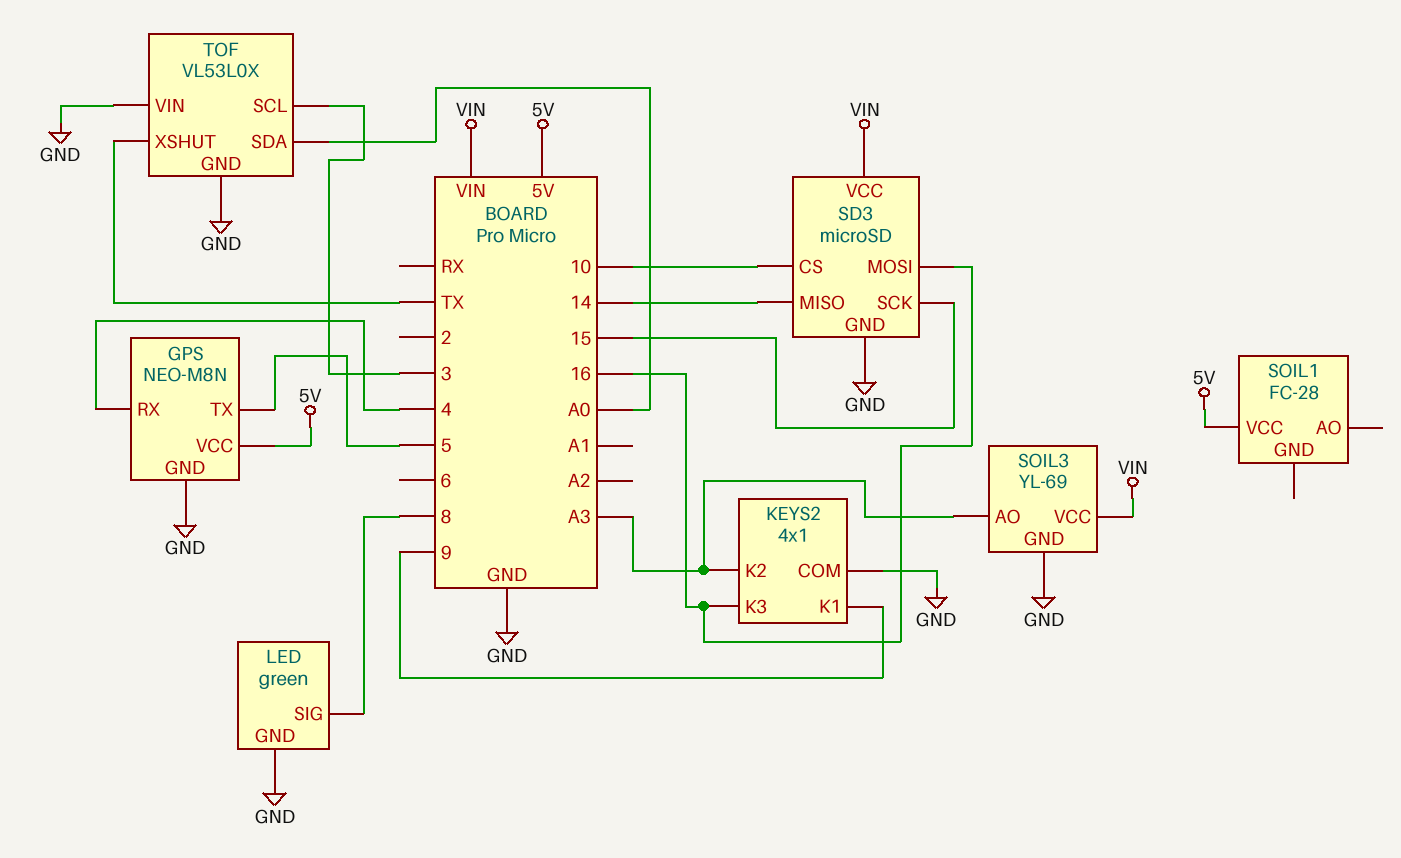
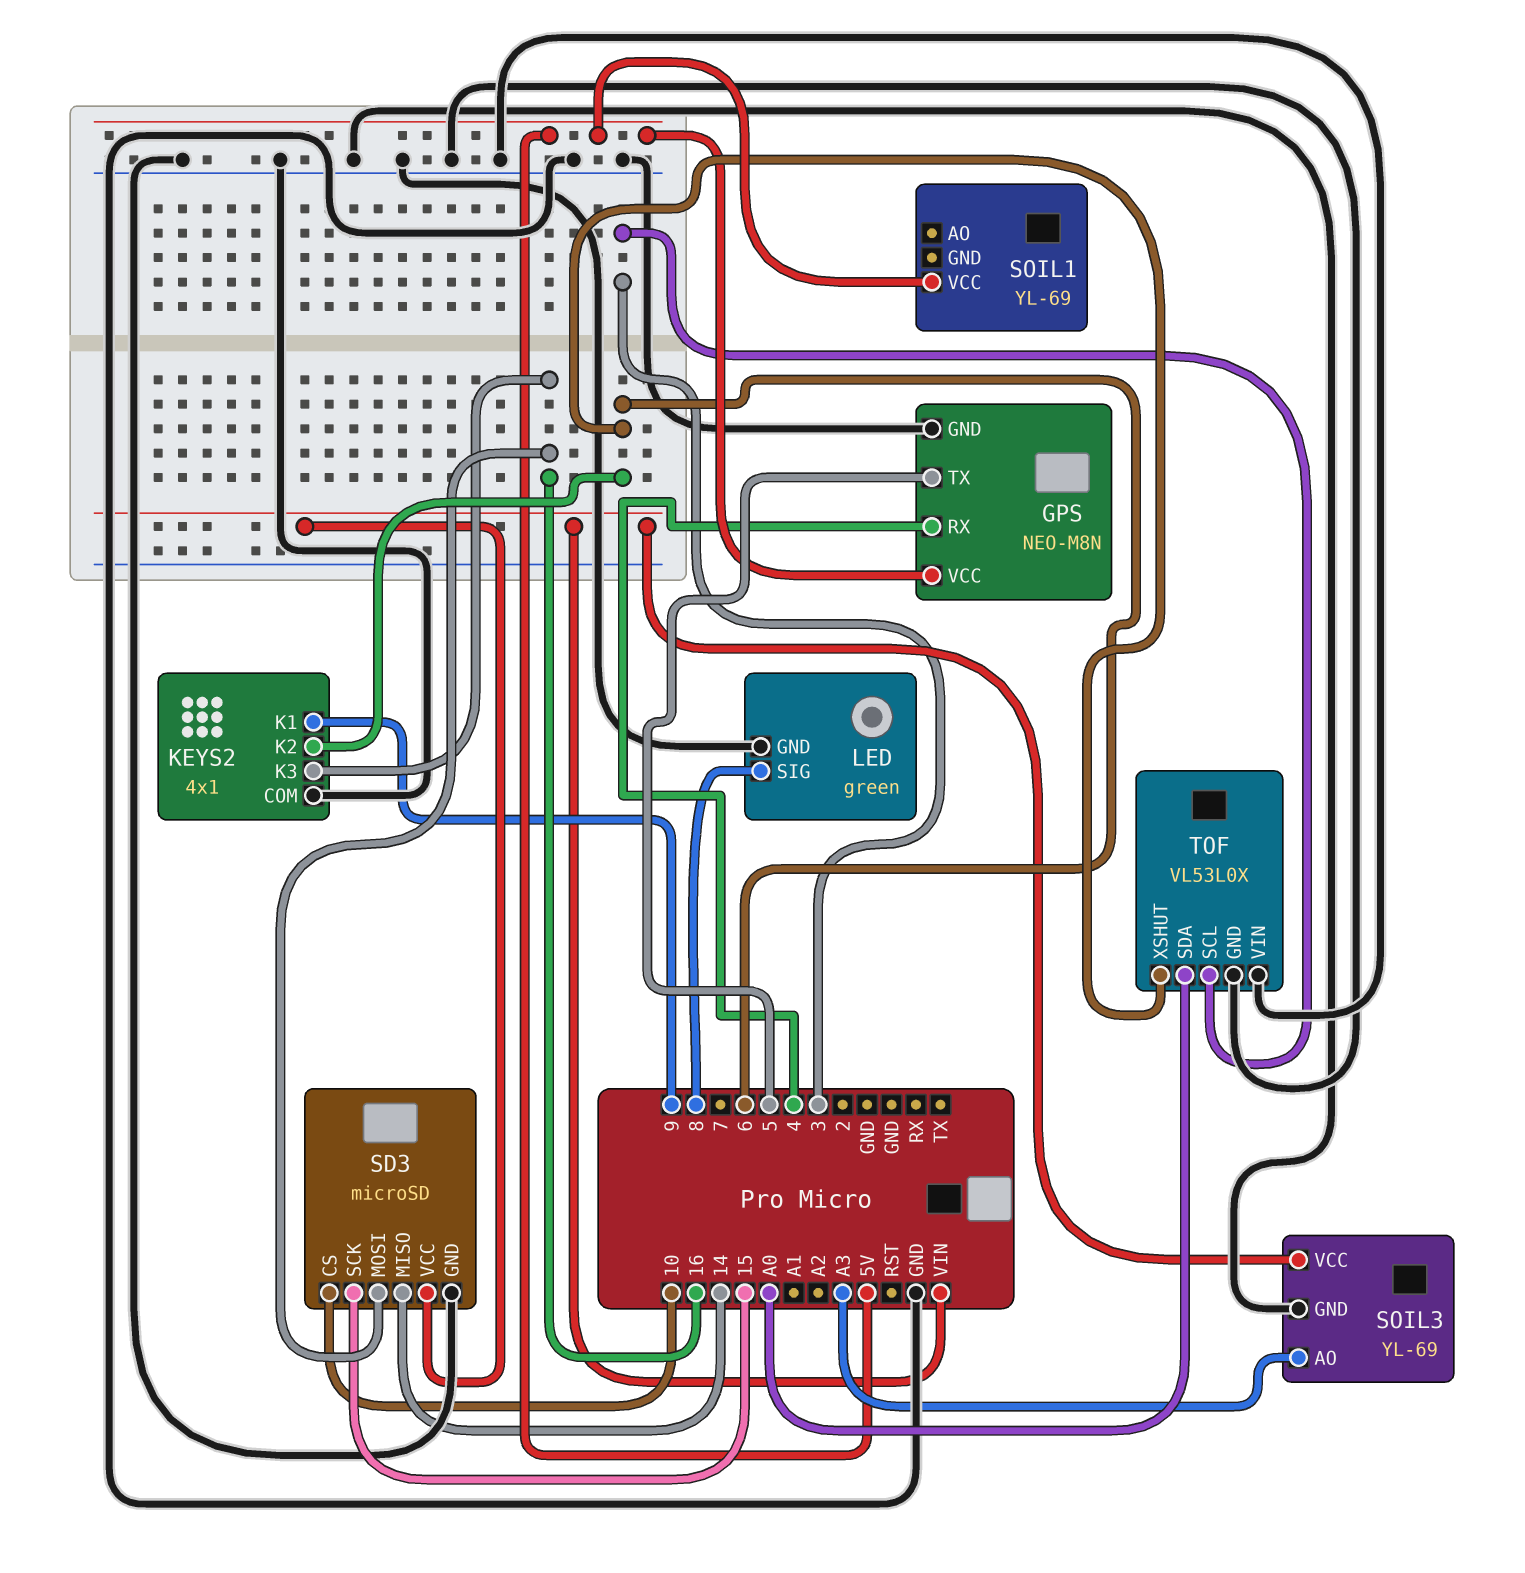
KEYS2 pin K2: A3 -> 6
SOIL1: FC-28 -> YL-69
TOF pin XSHUT: TX -> 6

